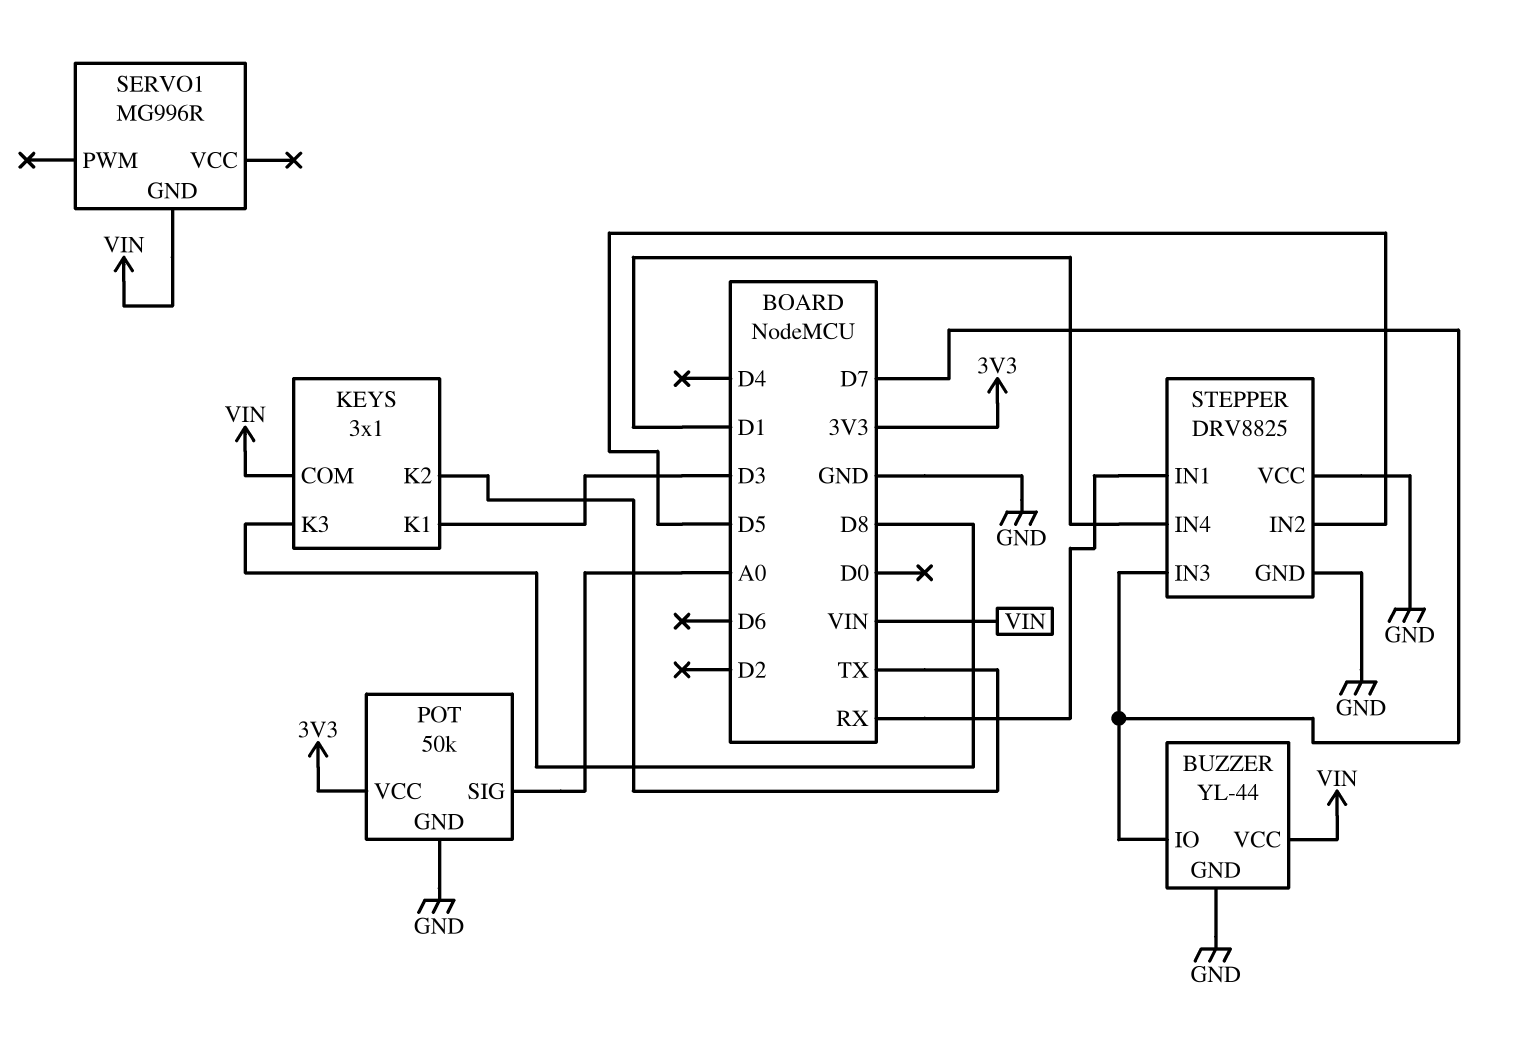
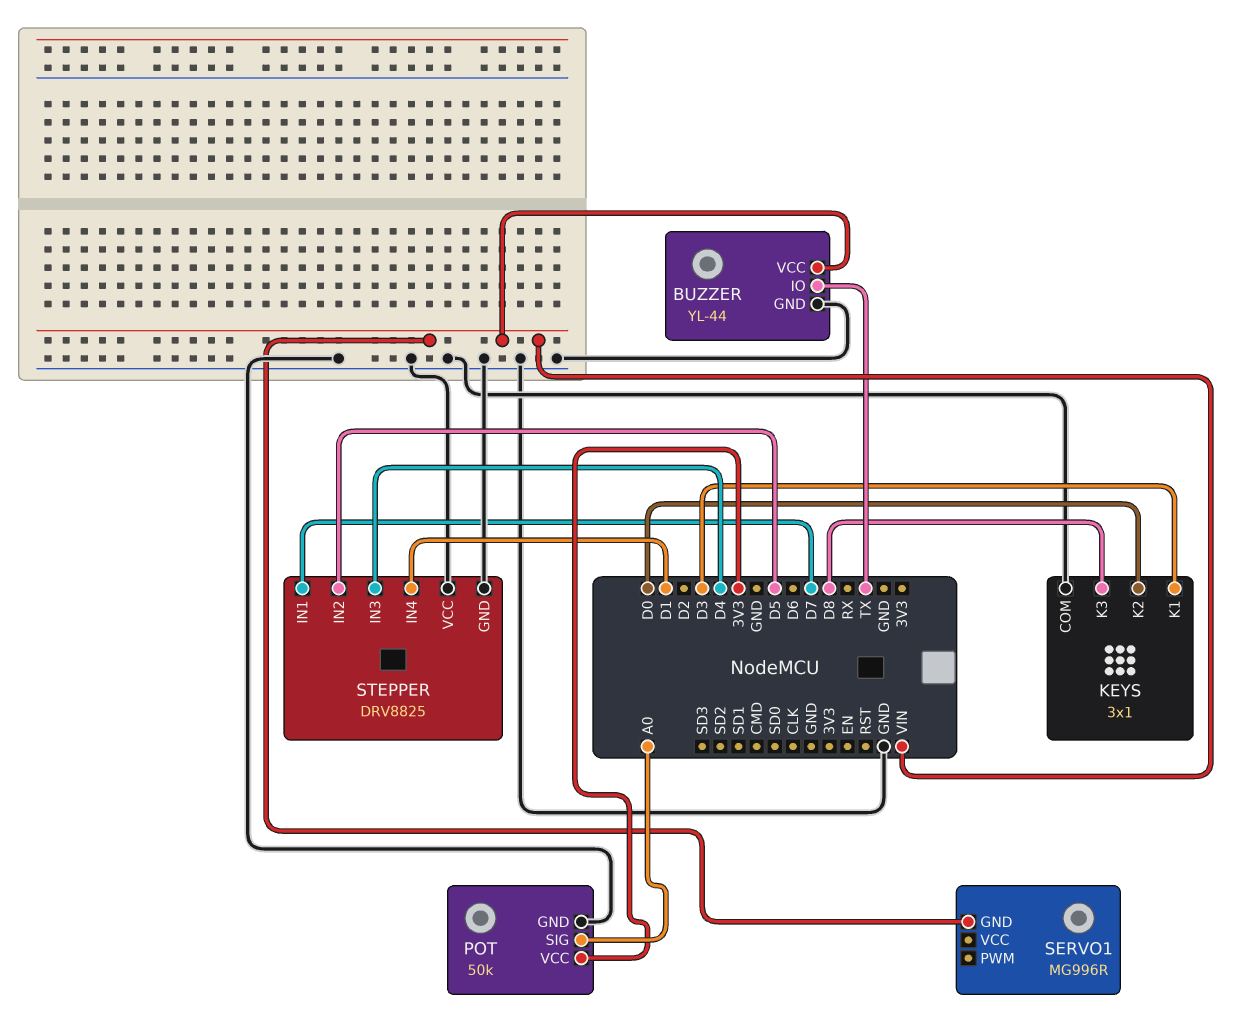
BUZZER pin IO: D7 -> TX
KEYS pin COM: VIN -> GND
KEYS pin K2: TX -> D0
STEPPER pin IN1: RX -> D7
STEPPER pin IN3: D7 -> D4

